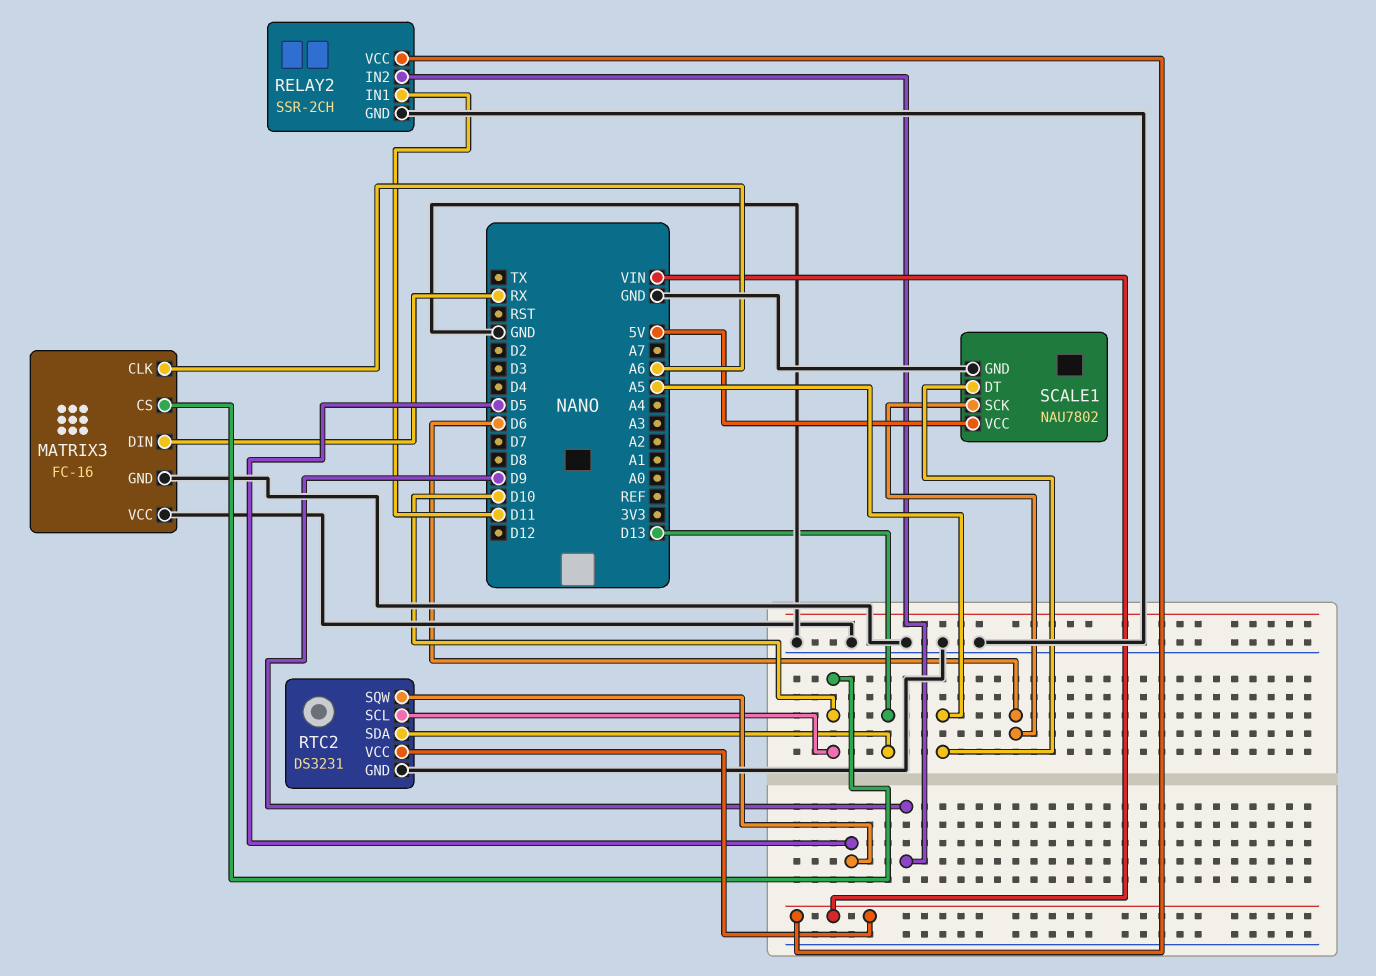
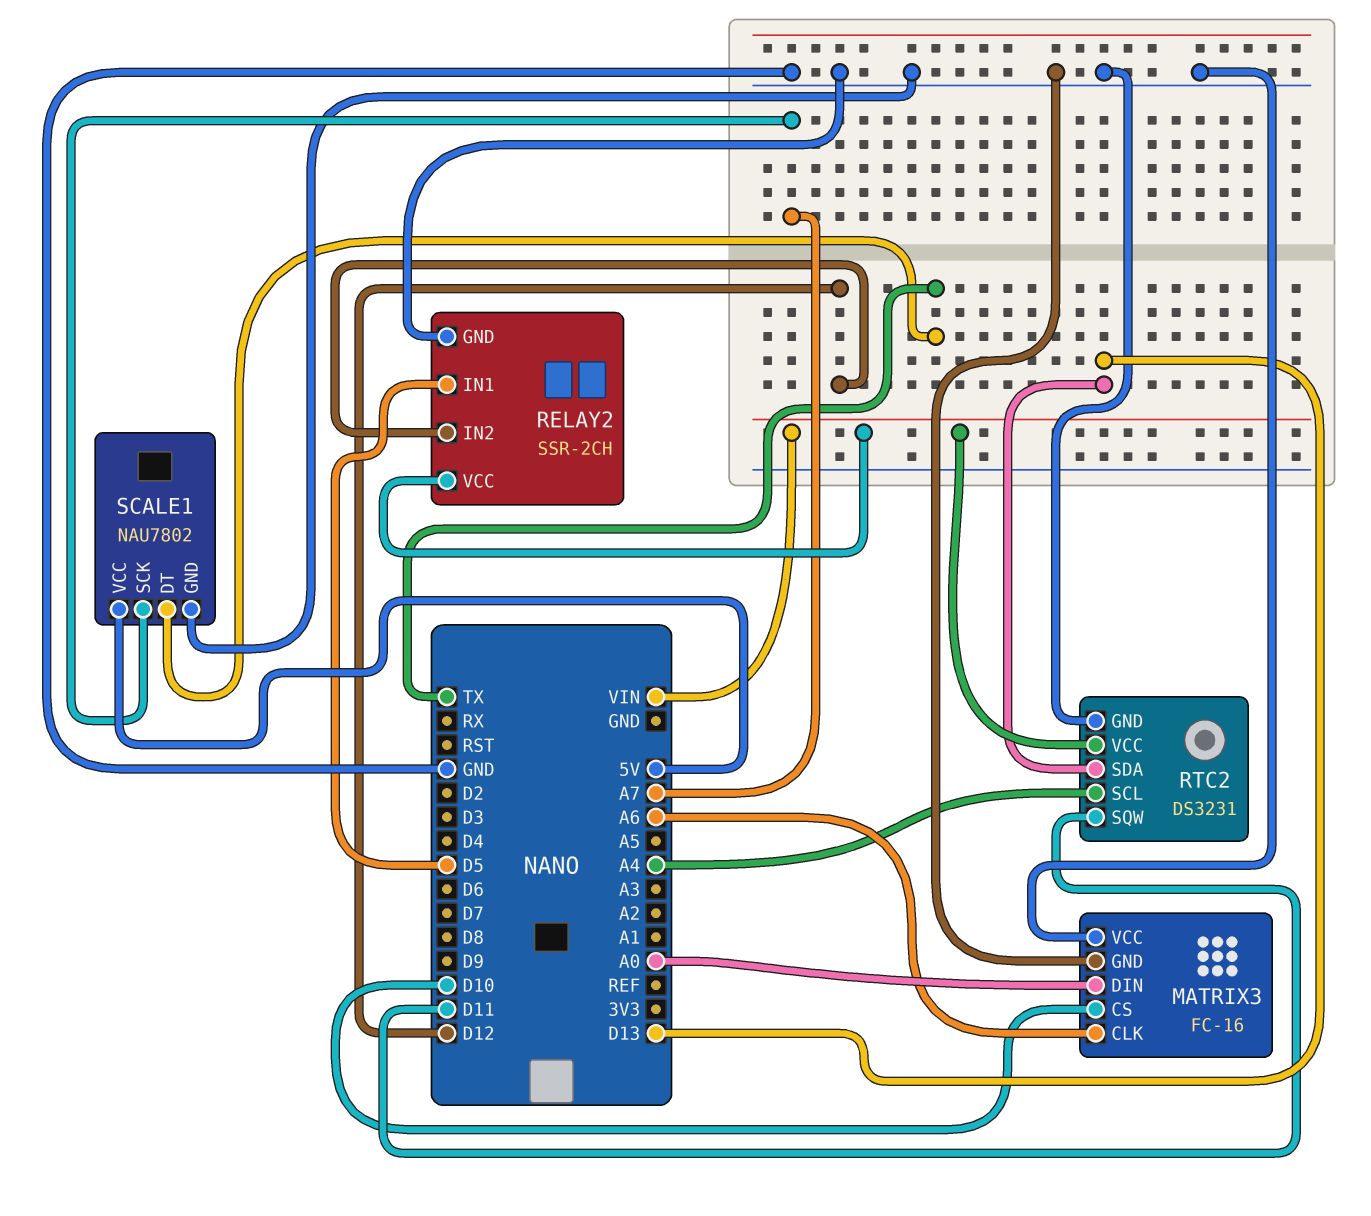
MATRIX3 pin DIN: RX -> A0
RELAY2 pin IN1: D11 -> D5
RELAY2 pin IN2: D9 -> D12
RTC2 pin SCL: D10 -> A4
RTC2 pin SQW: D5 -> D11
SCALE1 pin DT: A5 -> TX
SCALE1 pin SCK: D6 -> A7

